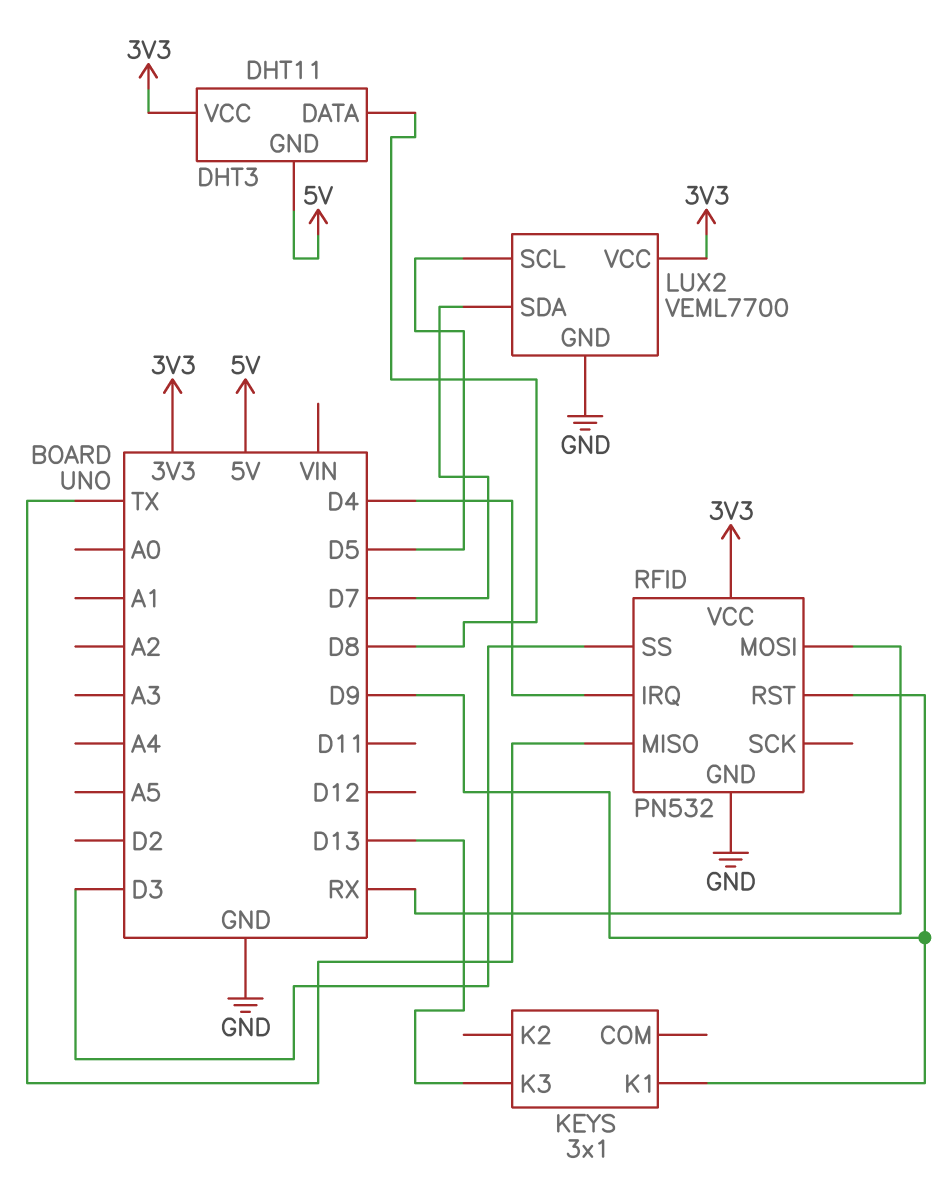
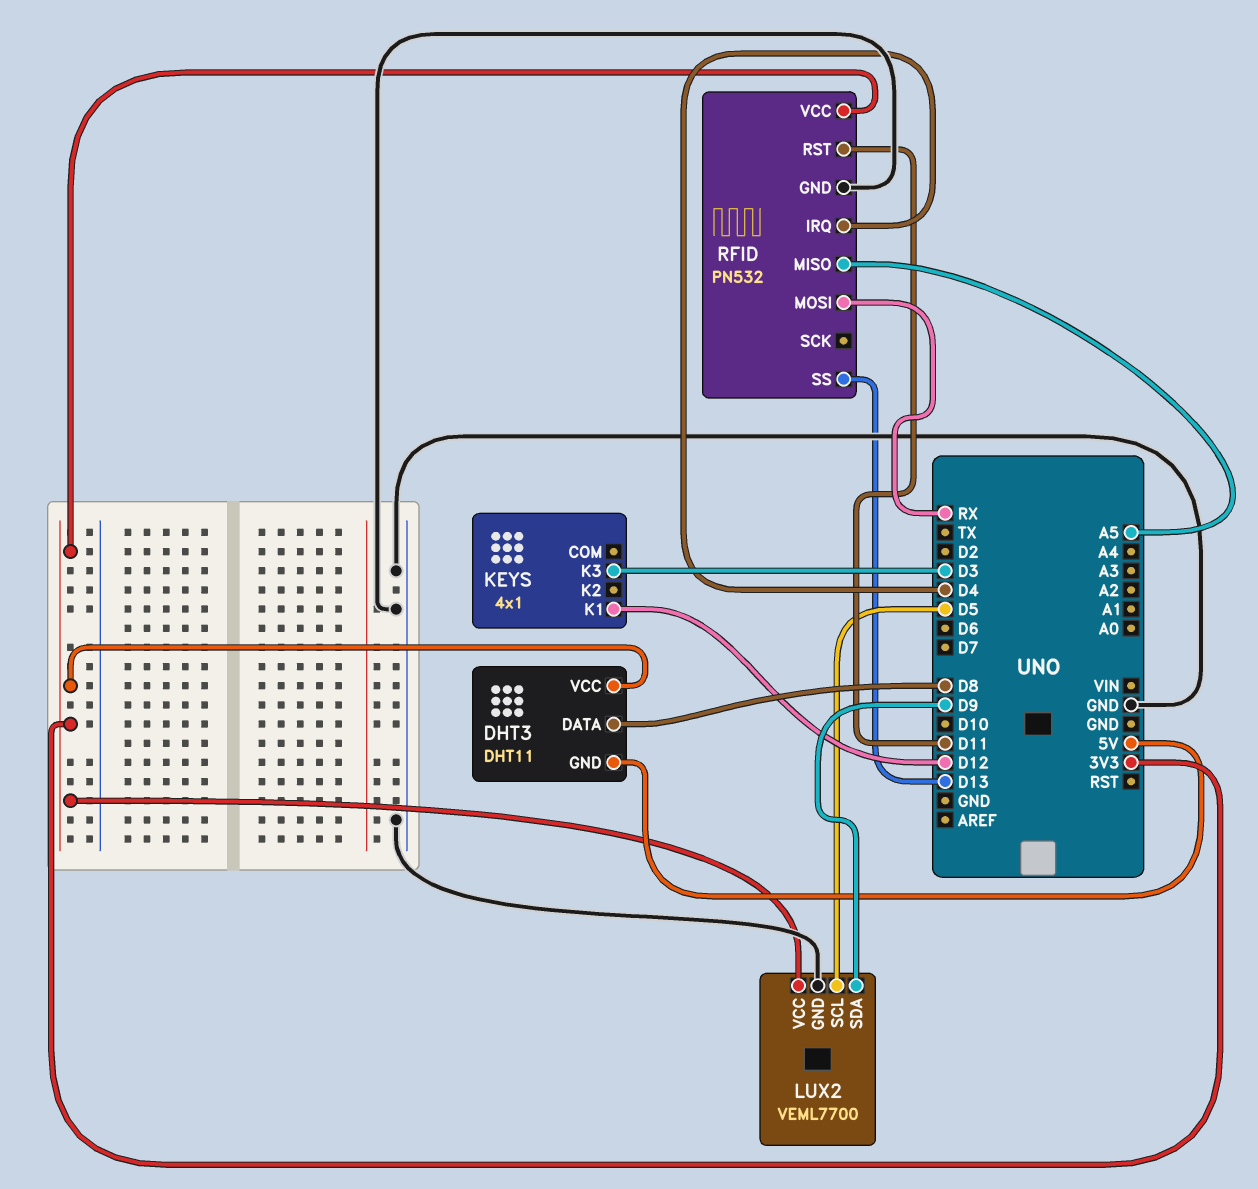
KEYS: 3x1 -> 4x1
KEYS pin K1: D9 -> D12
KEYS pin K3: D13 -> D3
LUX2 pin SDA: D7 -> D9
RFID pin MISO: TX -> A5
RFID pin RST: D9 -> D11
RFID pin SS: D3 -> D13

